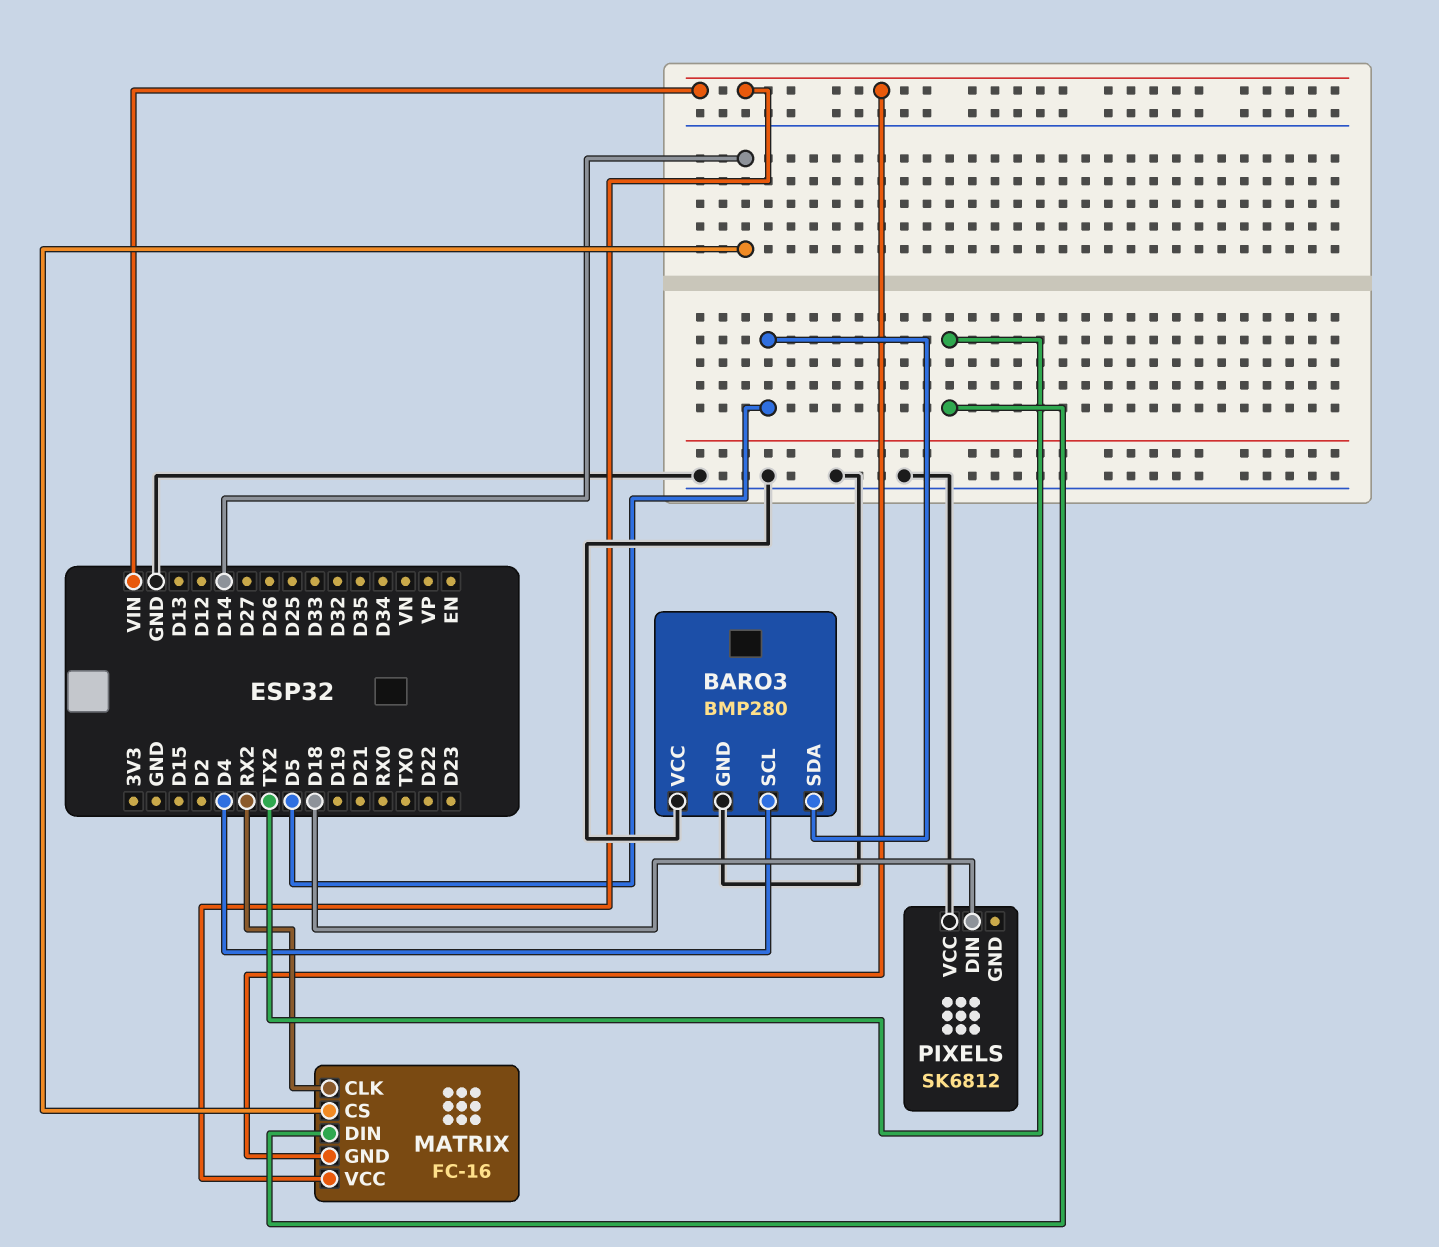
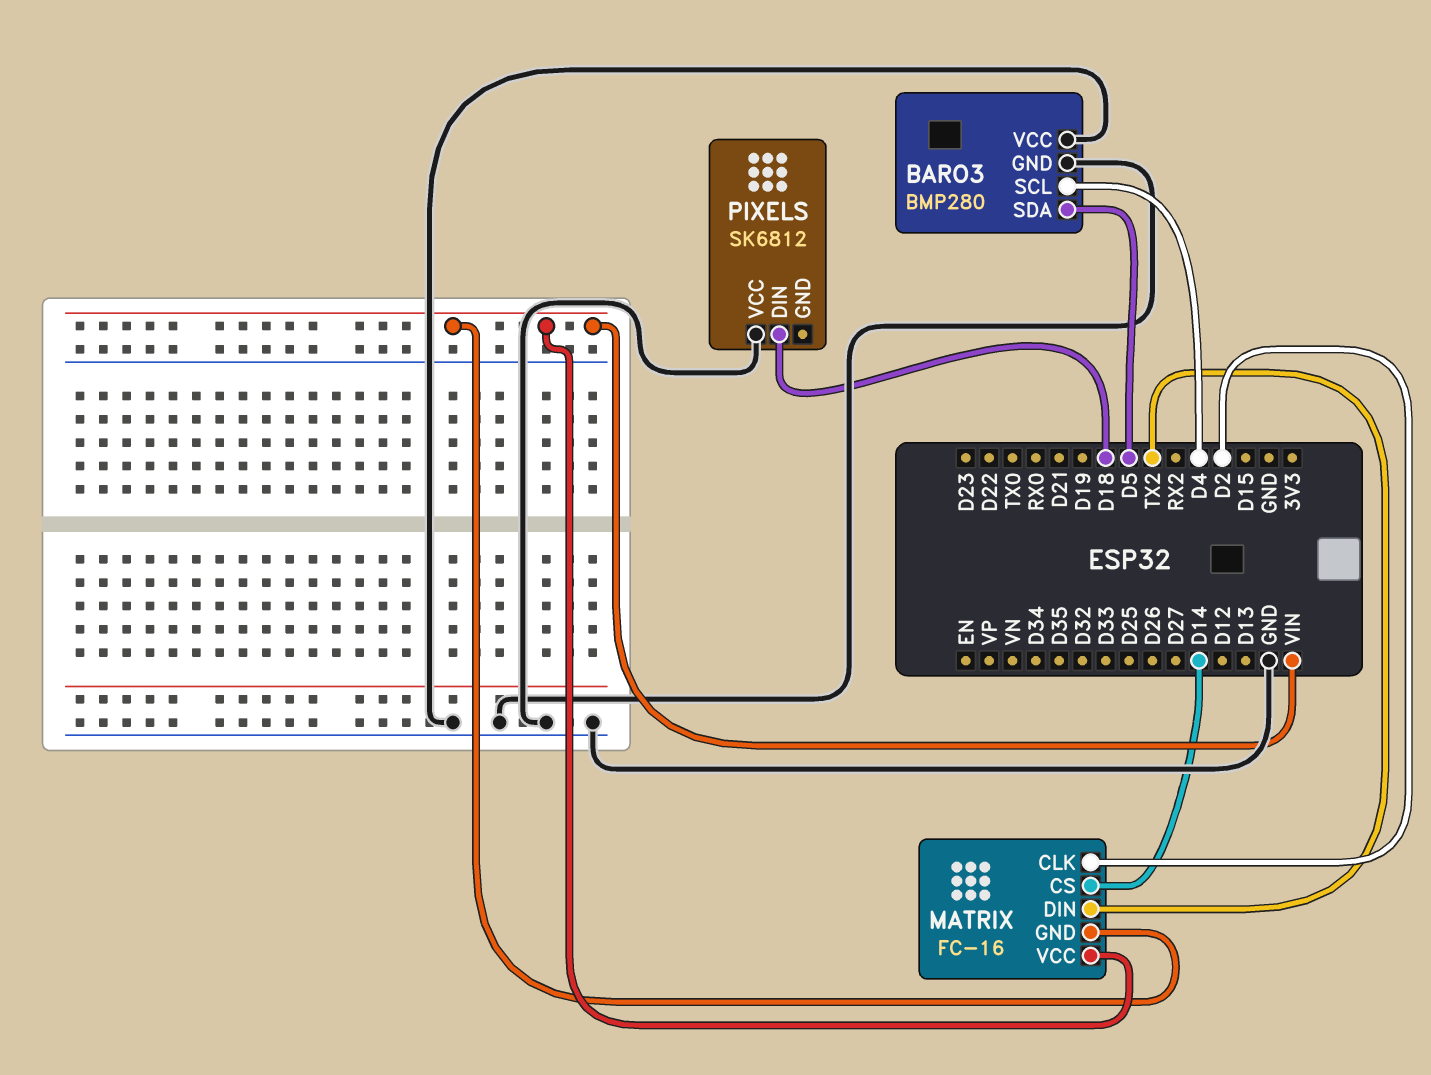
MATRIX pin CLK: RX2 -> D2

